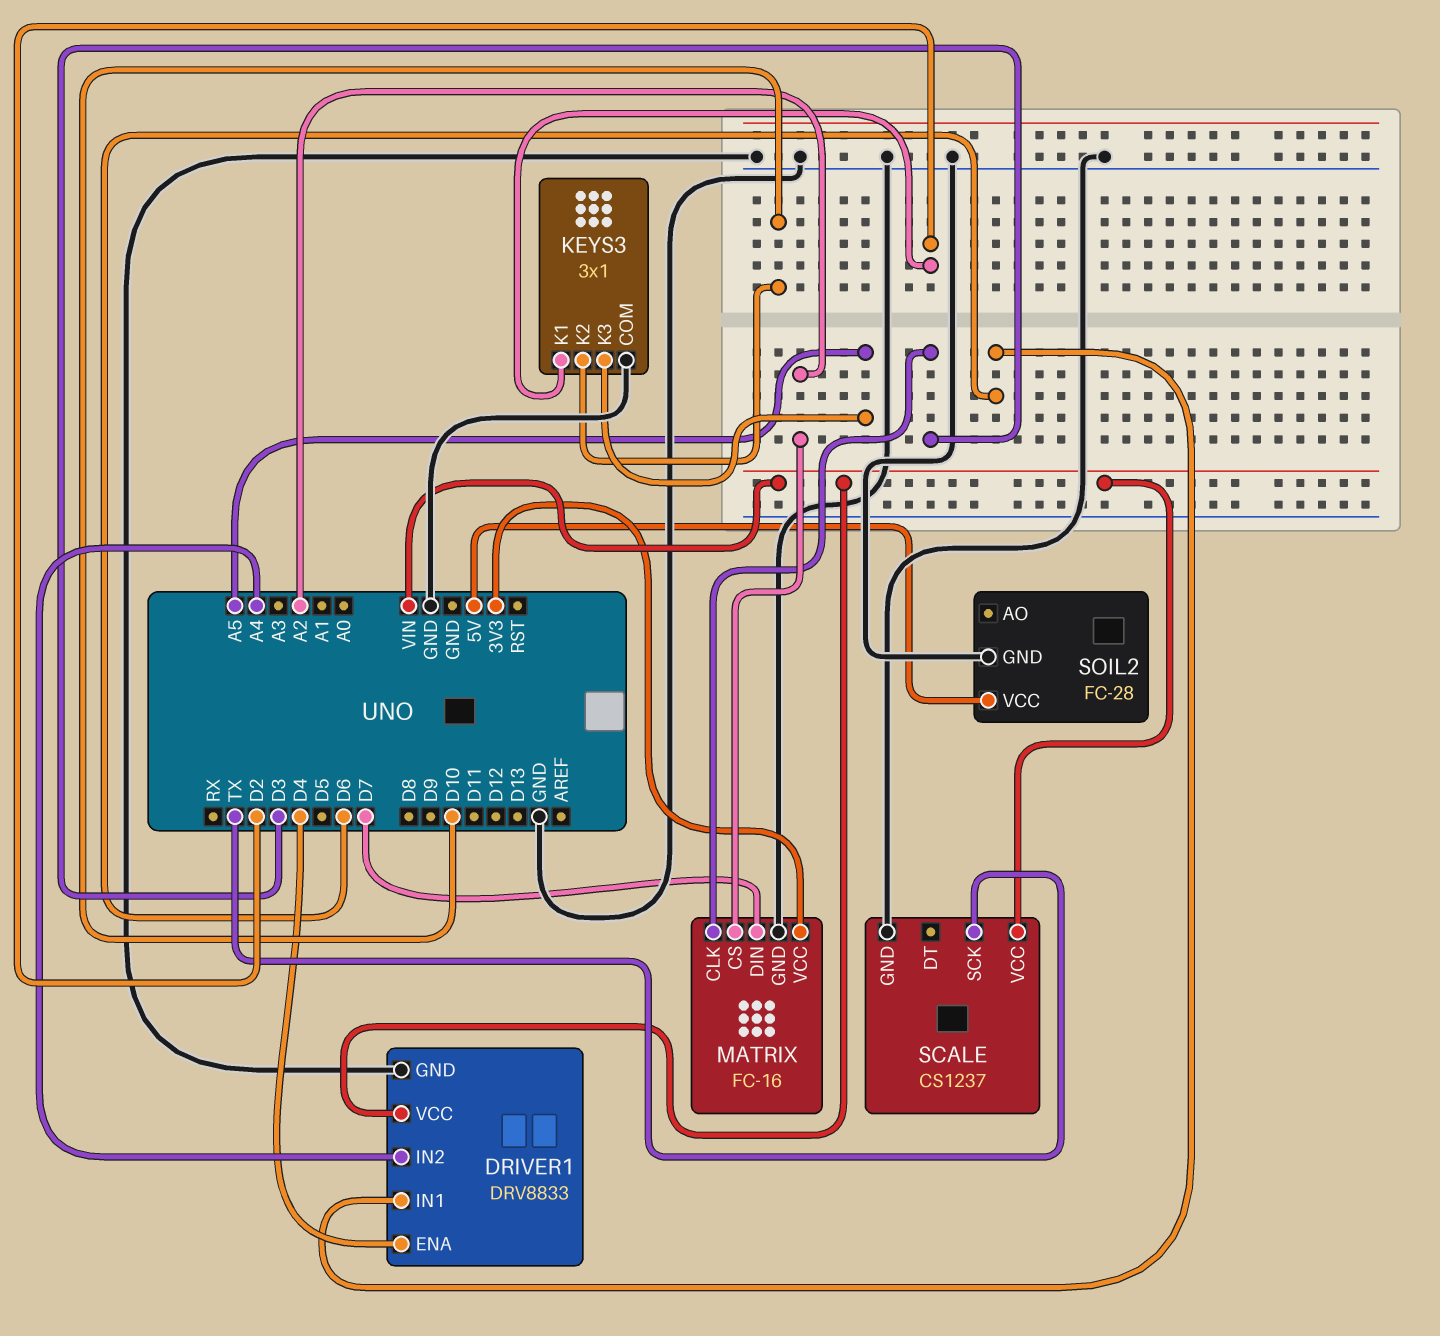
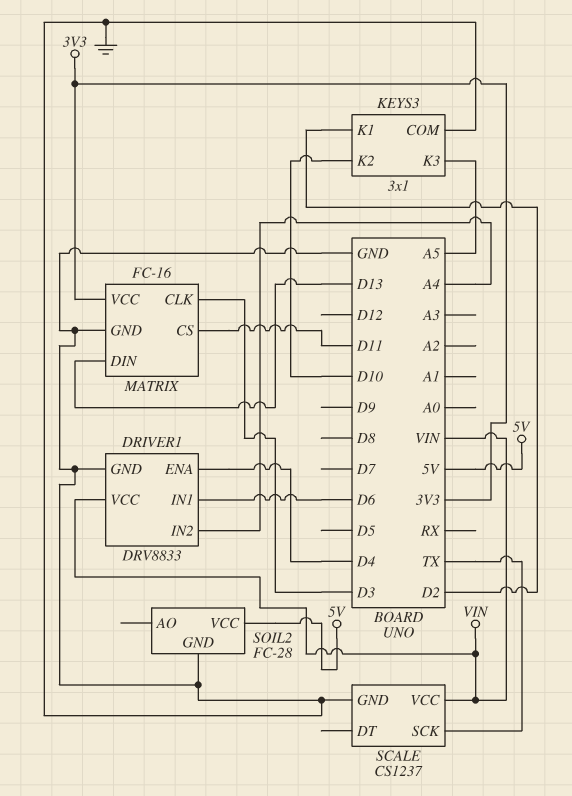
MATRIX pin CS: A2 -> D11
MATRIX pin DIN: D7 -> D13

